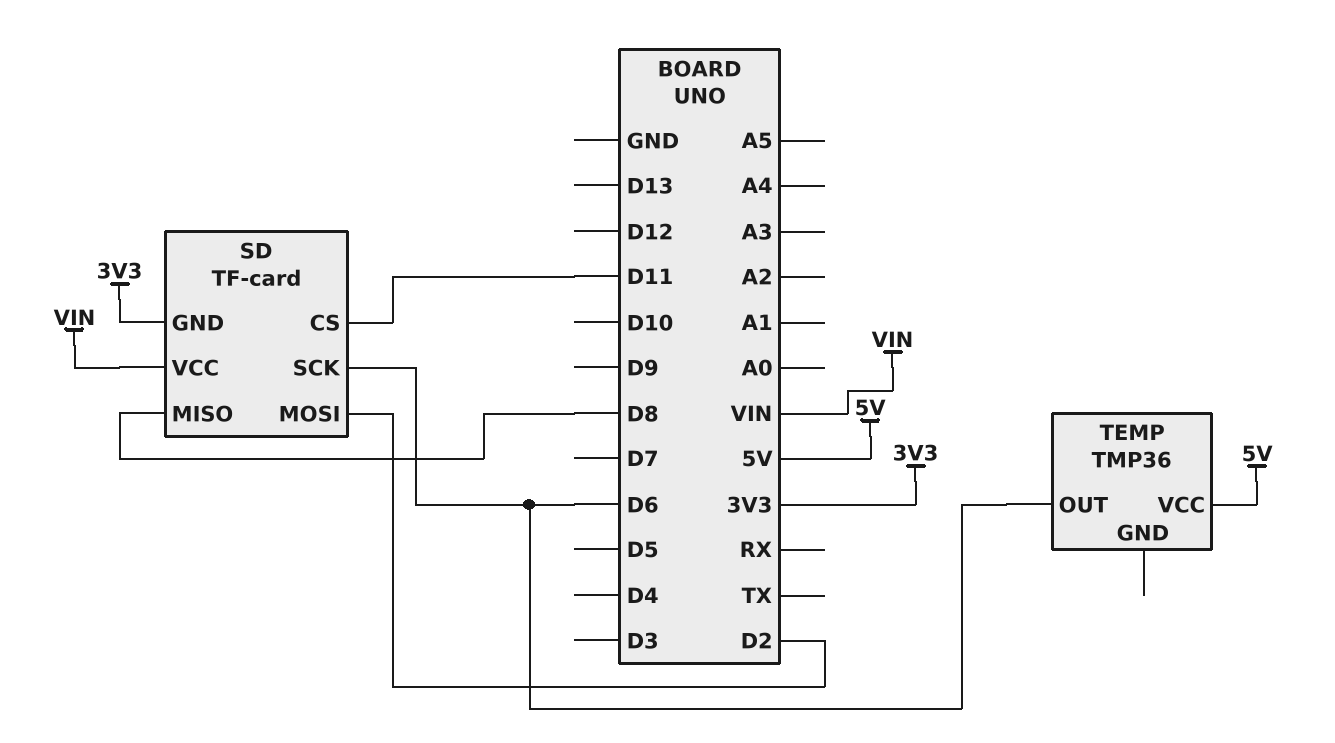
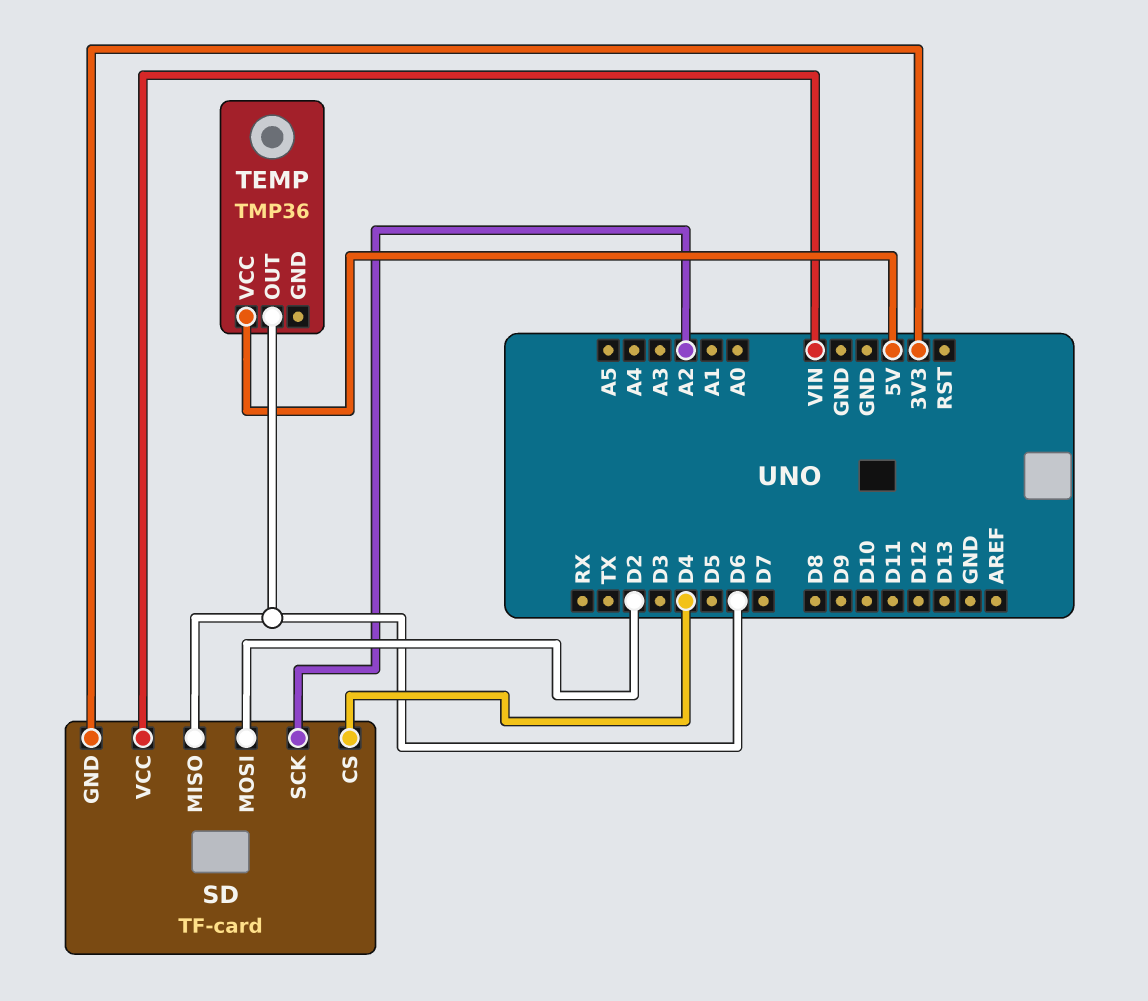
SD pin CS: D11 -> D4
SD pin MISO: D8 -> D6
SD pin SCK: D6 -> A2

